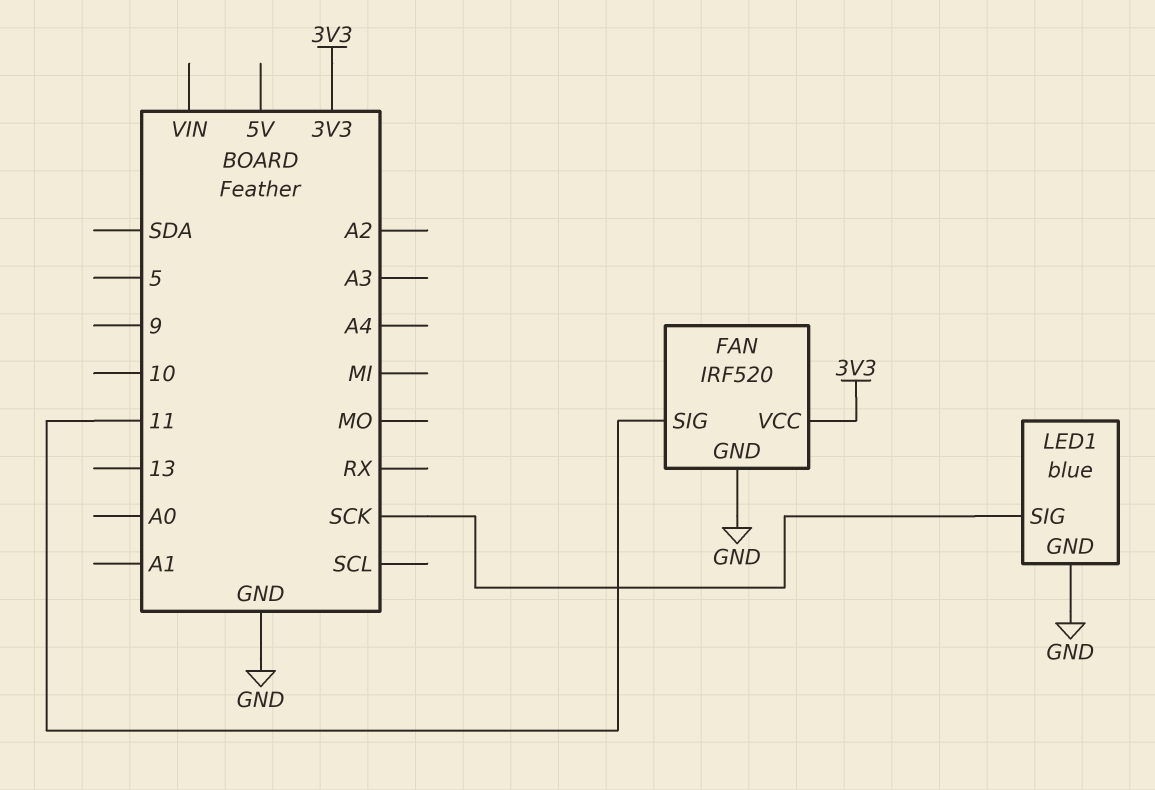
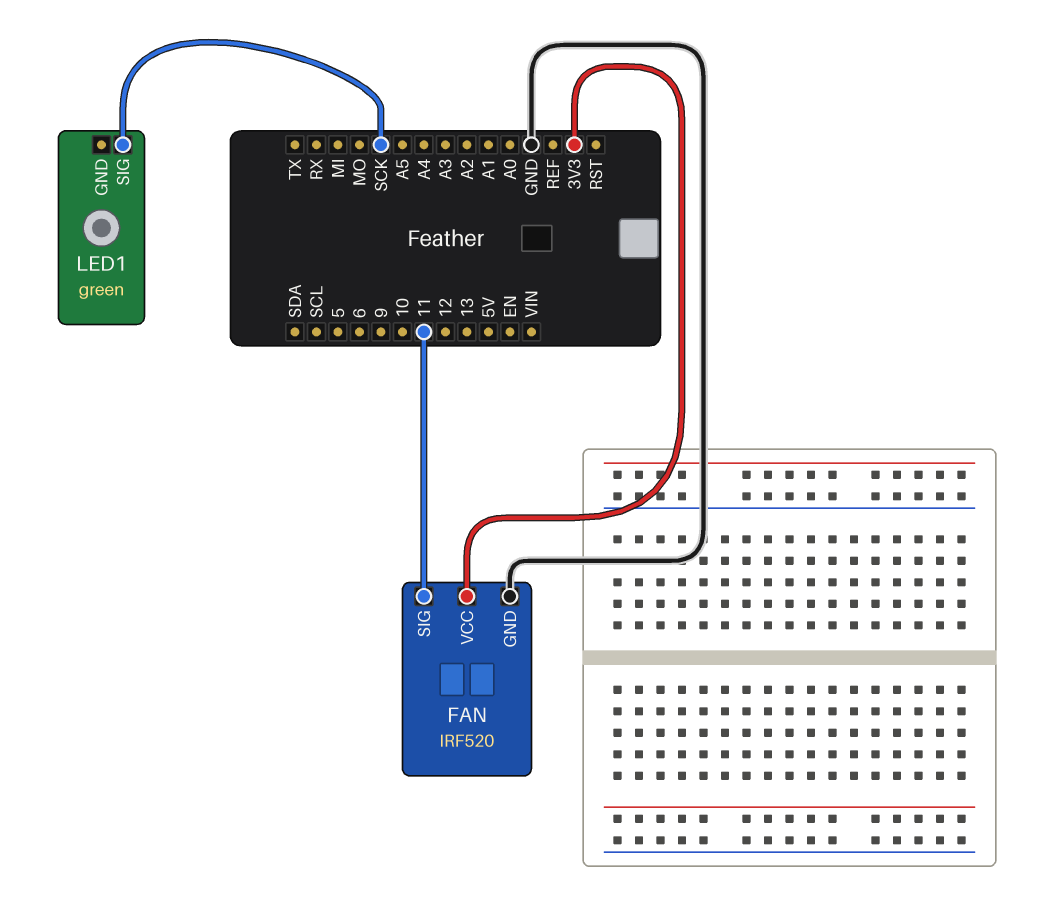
LED1: blue -> green
LED1 pin GND: GND -> none

